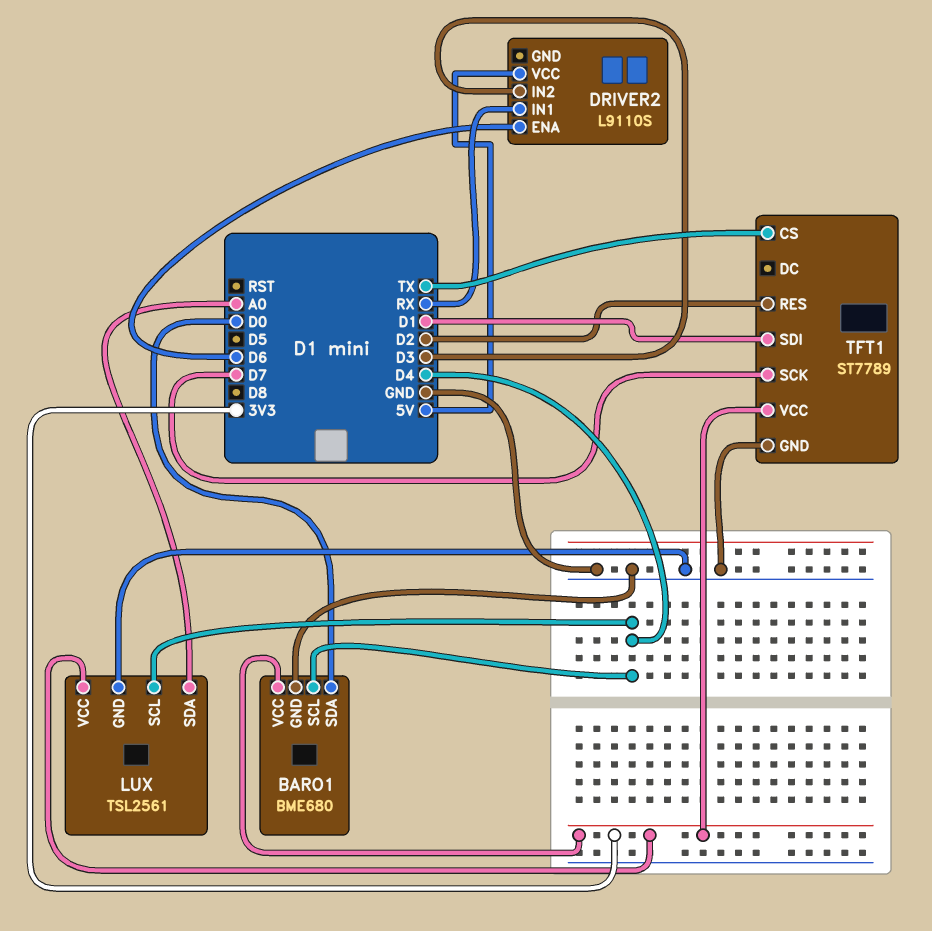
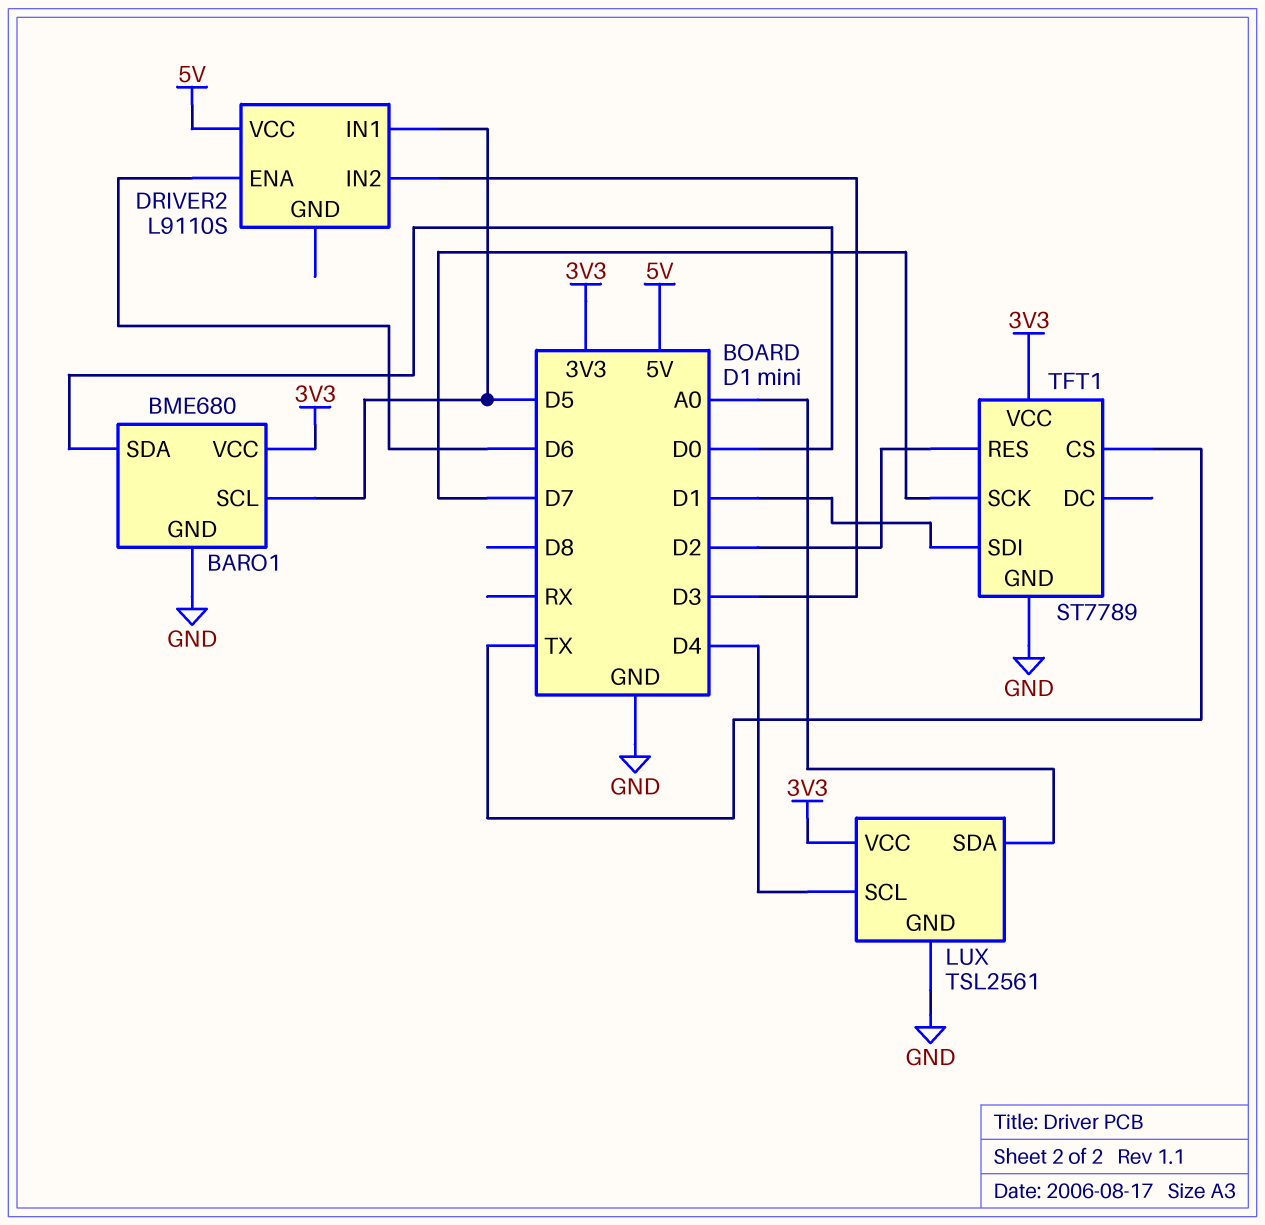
BARO1 pin SCL: D4 -> D5
DRIVER2 pin IN1: RX -> D5

